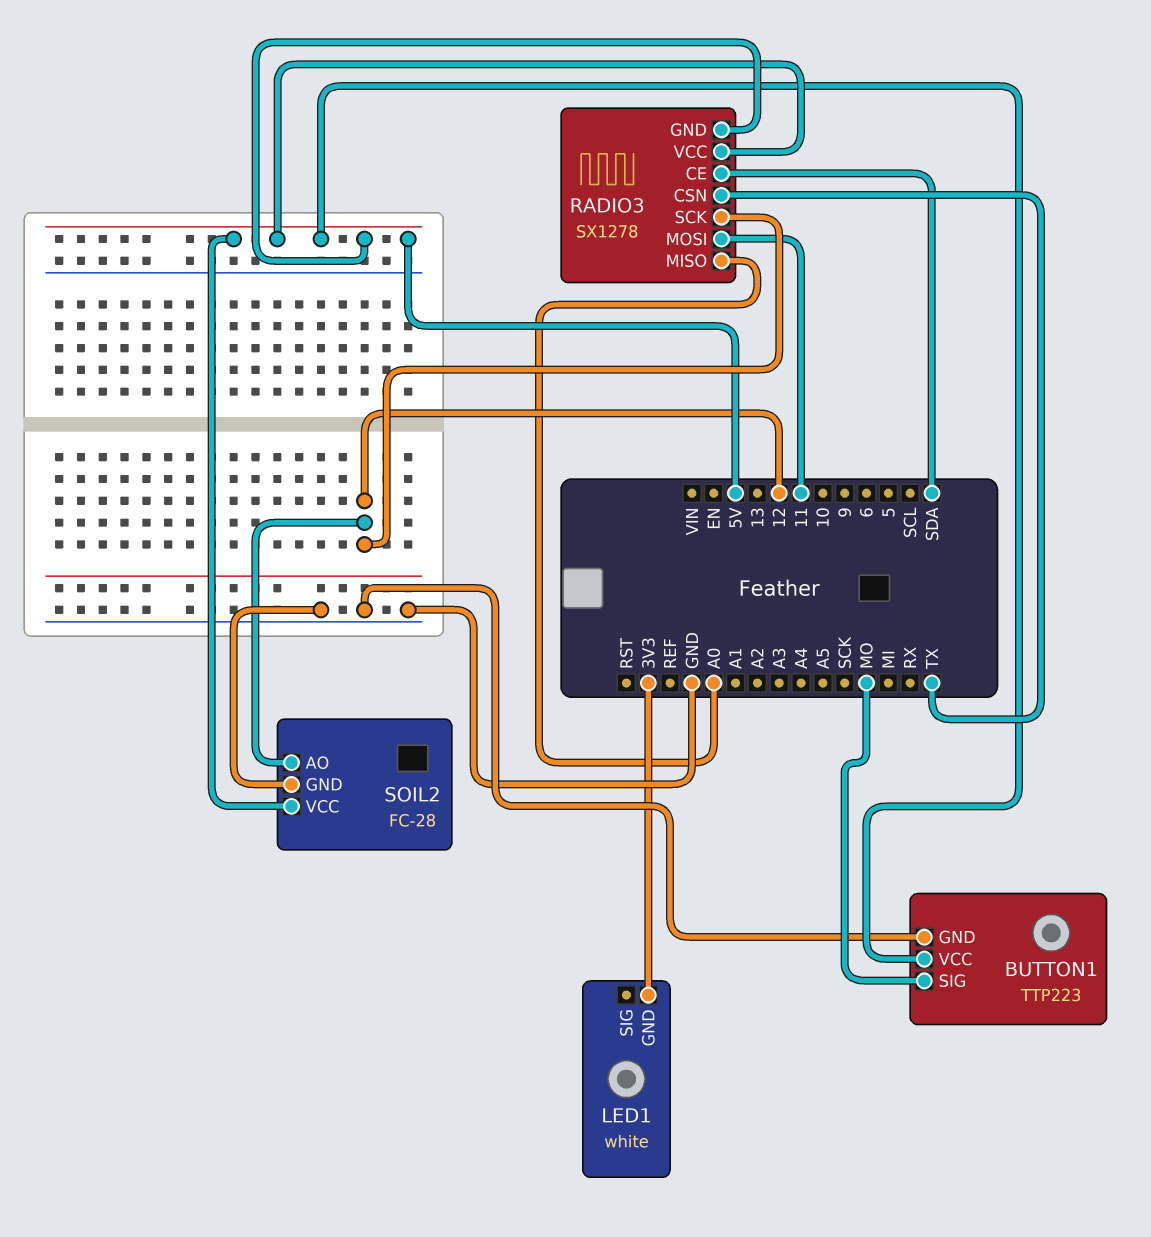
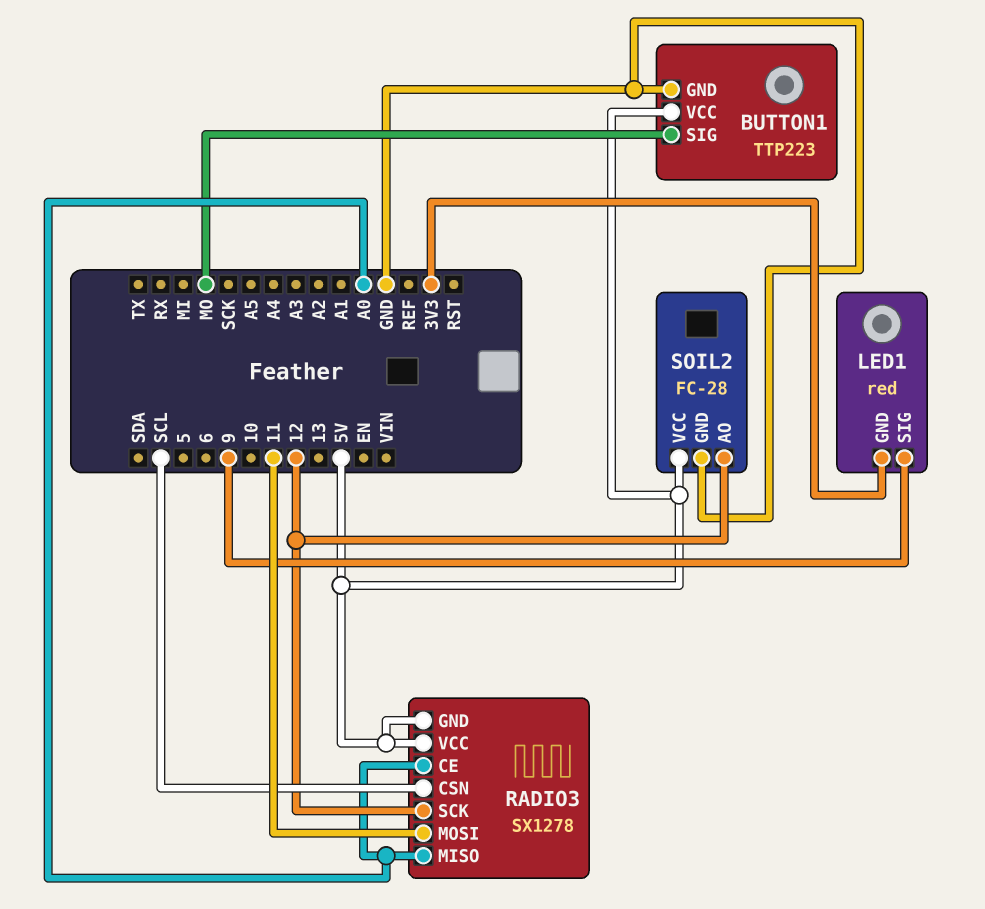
LED1: white -> red
LED1 pin SIG: none -> 9
RADIO3 pin CE: SDA -> A0
RADIO3 pin CSN: TX -> SCL

